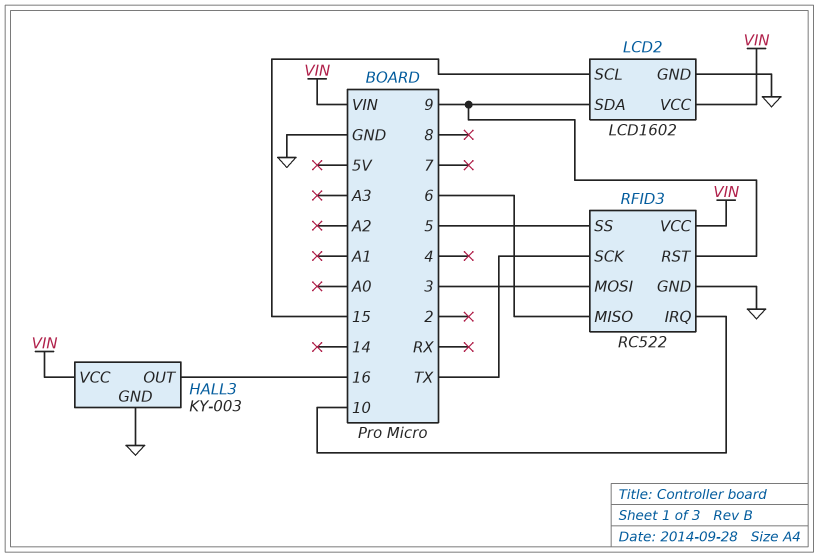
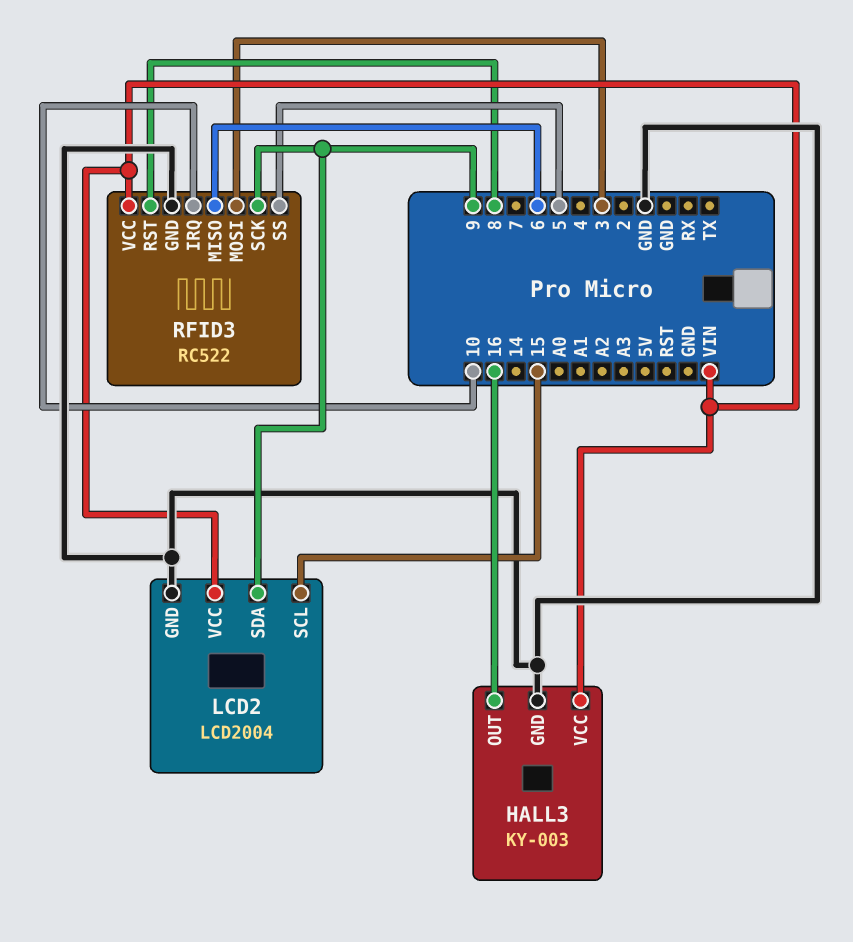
LCD2: LCD1602 -> LCD2004
RFID3 pin RST: 9 -> 8
RFID3 pin SCK: TX -> 9

